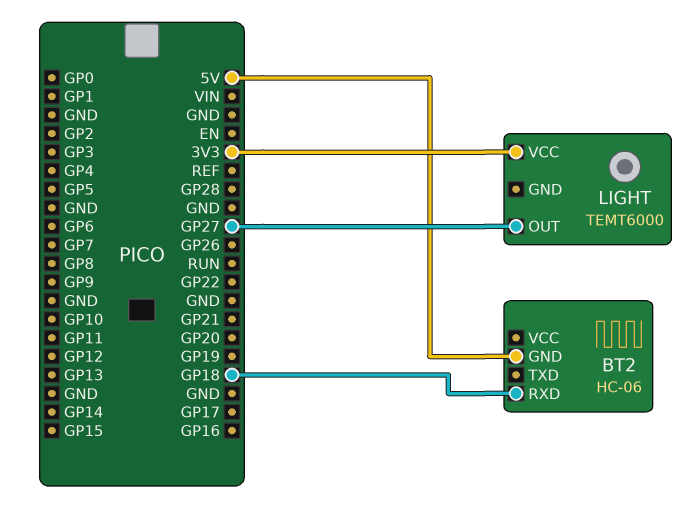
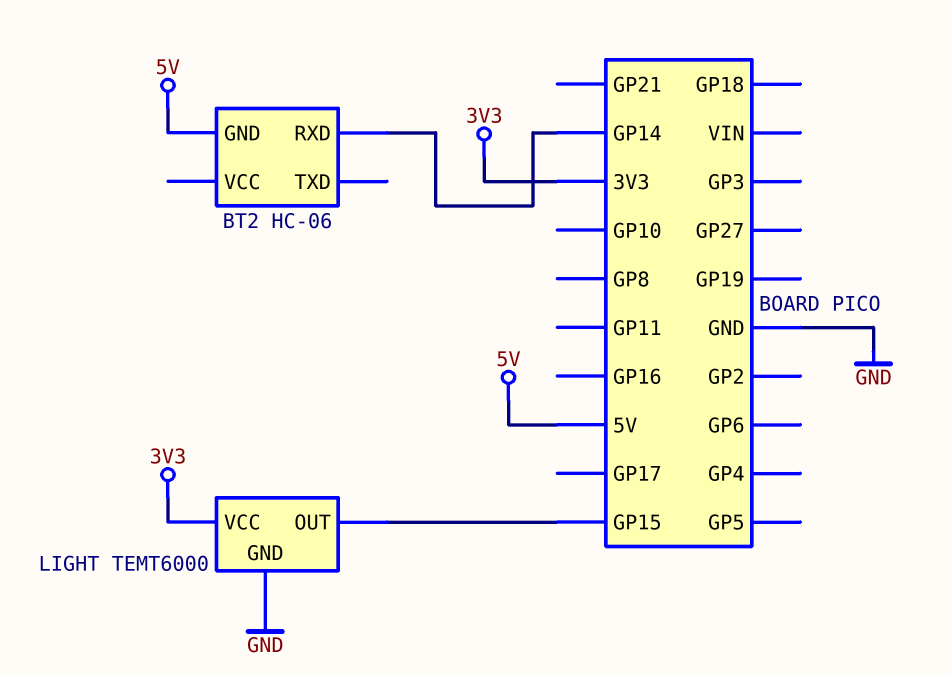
BT2 pin RXD: GP18 -> GP14
LIGHT pin GND: none -> GND
LIGHT pin OUT: GP27 -> GP15

